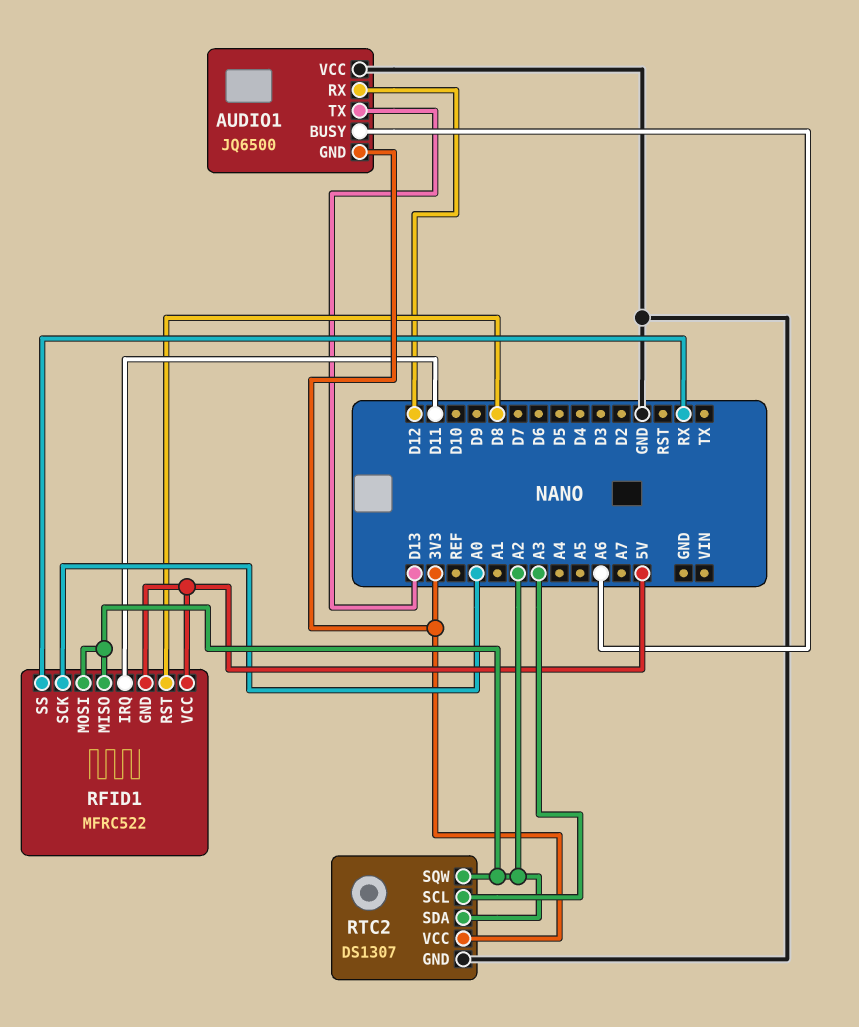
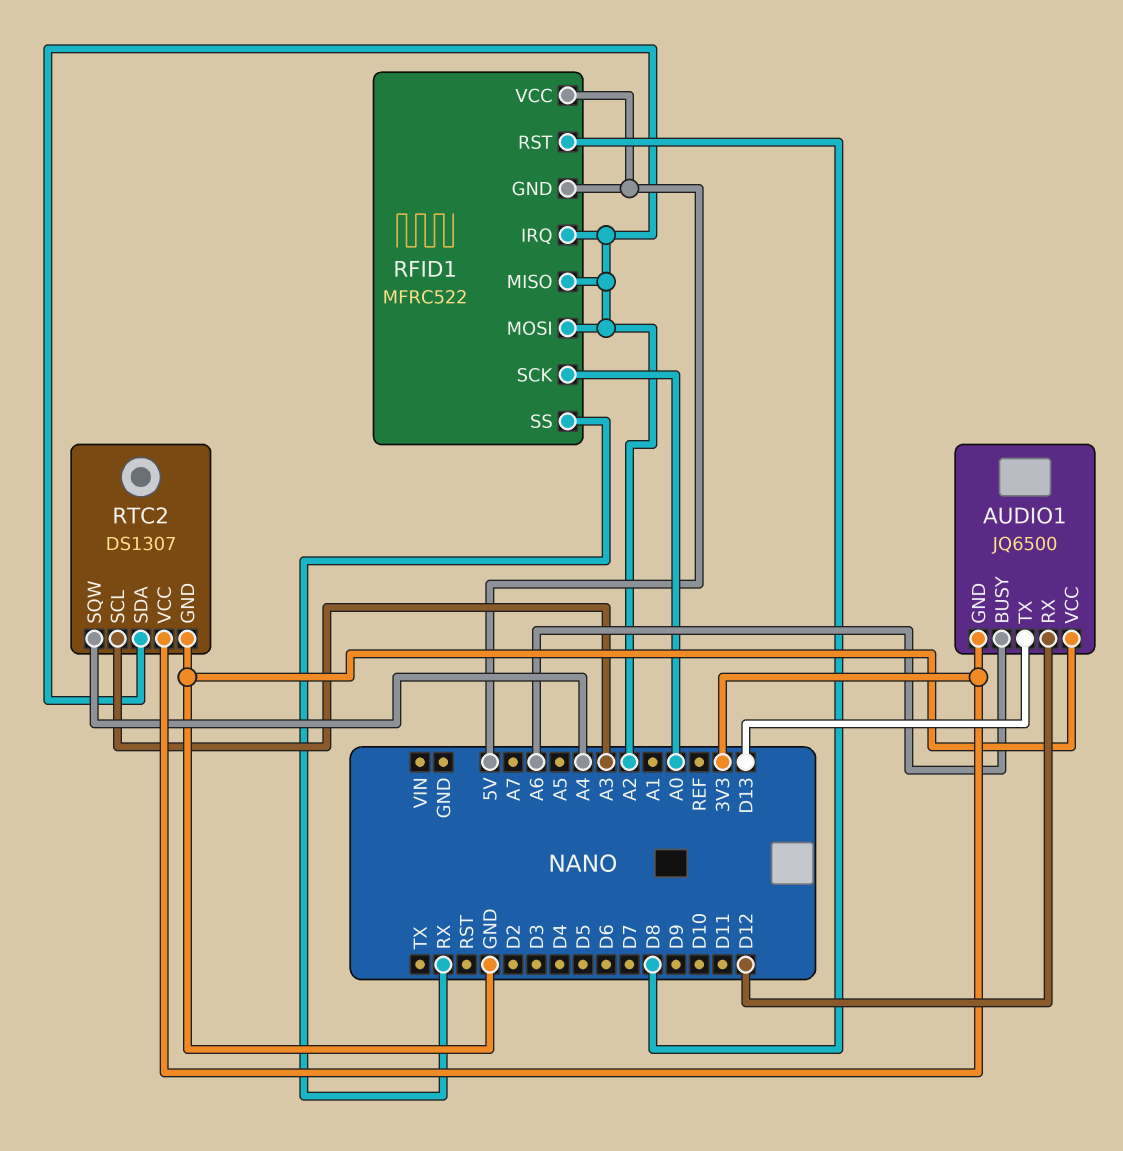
RFID1 pin IRQ: D11 -> A2
RTC2 pin SQW: A2 -> A4

